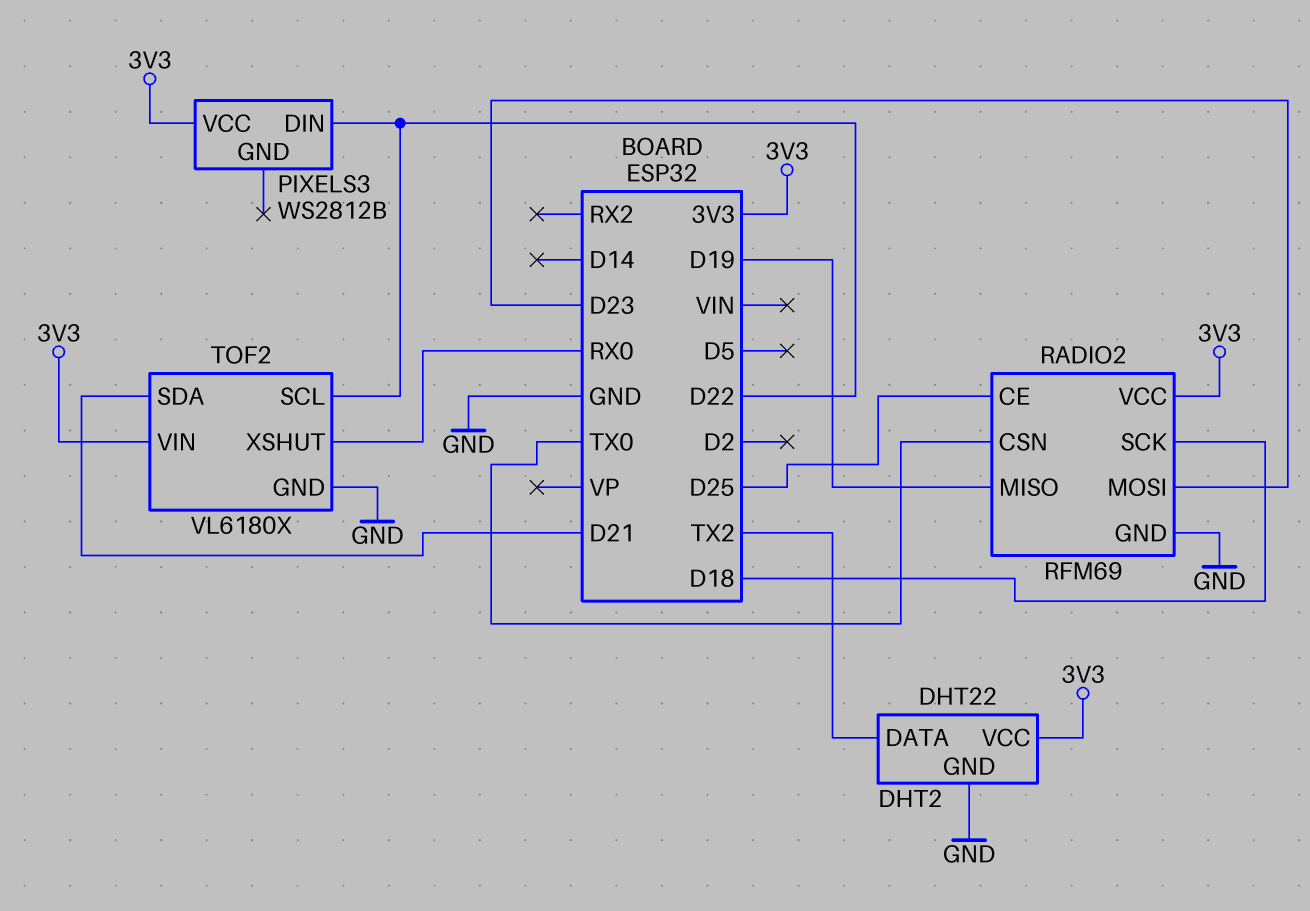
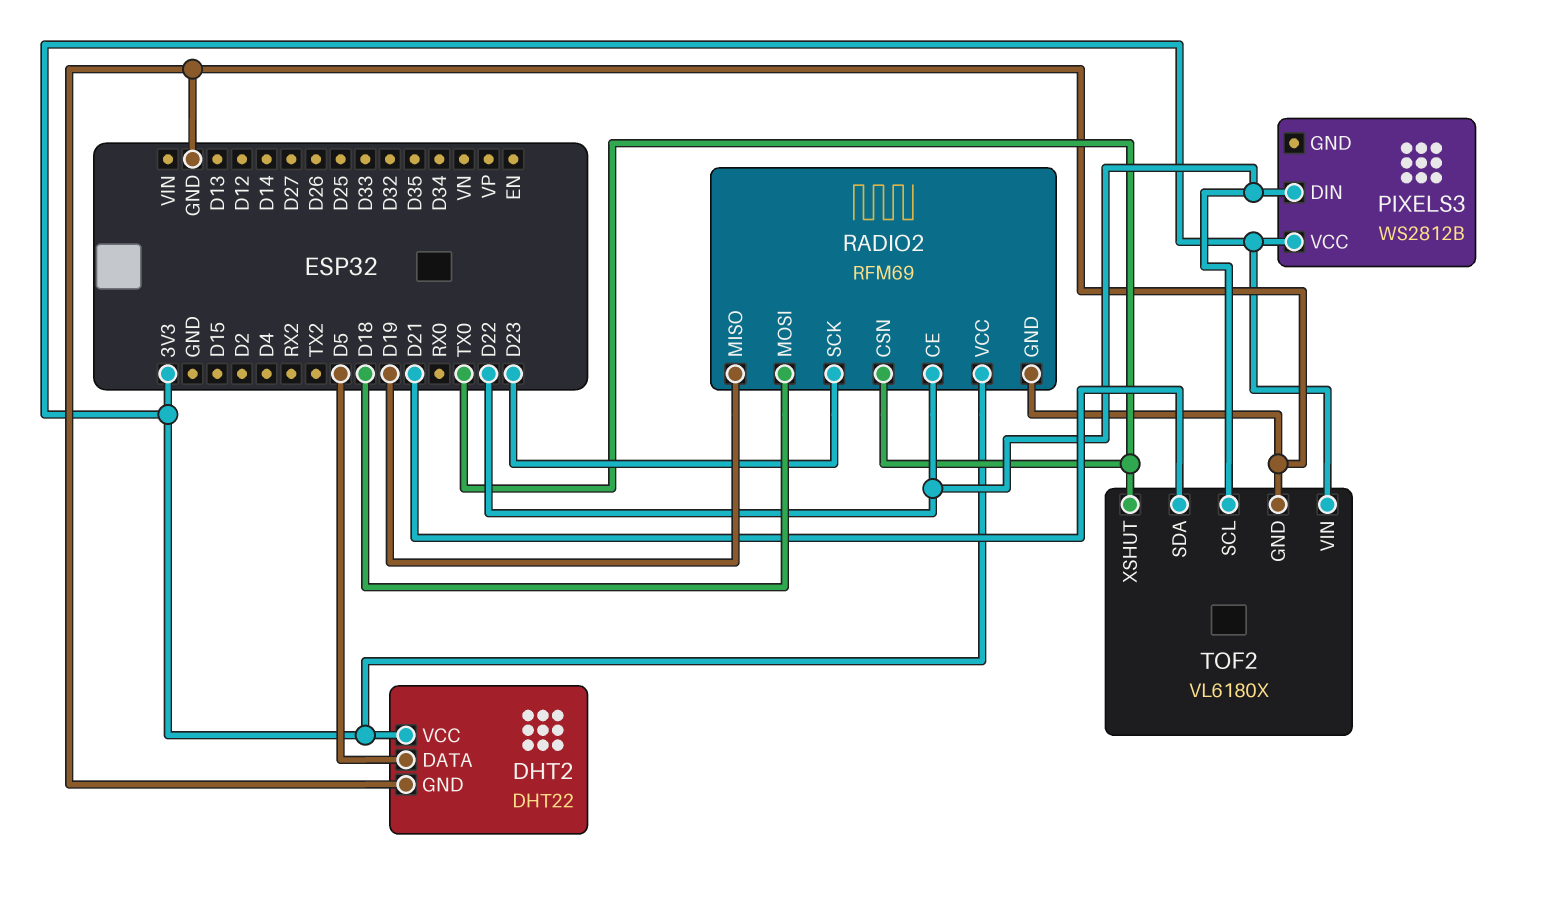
DHT2 pin DATA: TX2 -> D5
RADIO2 pin CE: D25 -> D22
RADIO2 pin MOSI: D23 -> D18
RADIO2 pin SCK: D18 -> D23
TOF2 pin XSHUT: RX0 -> TX0

